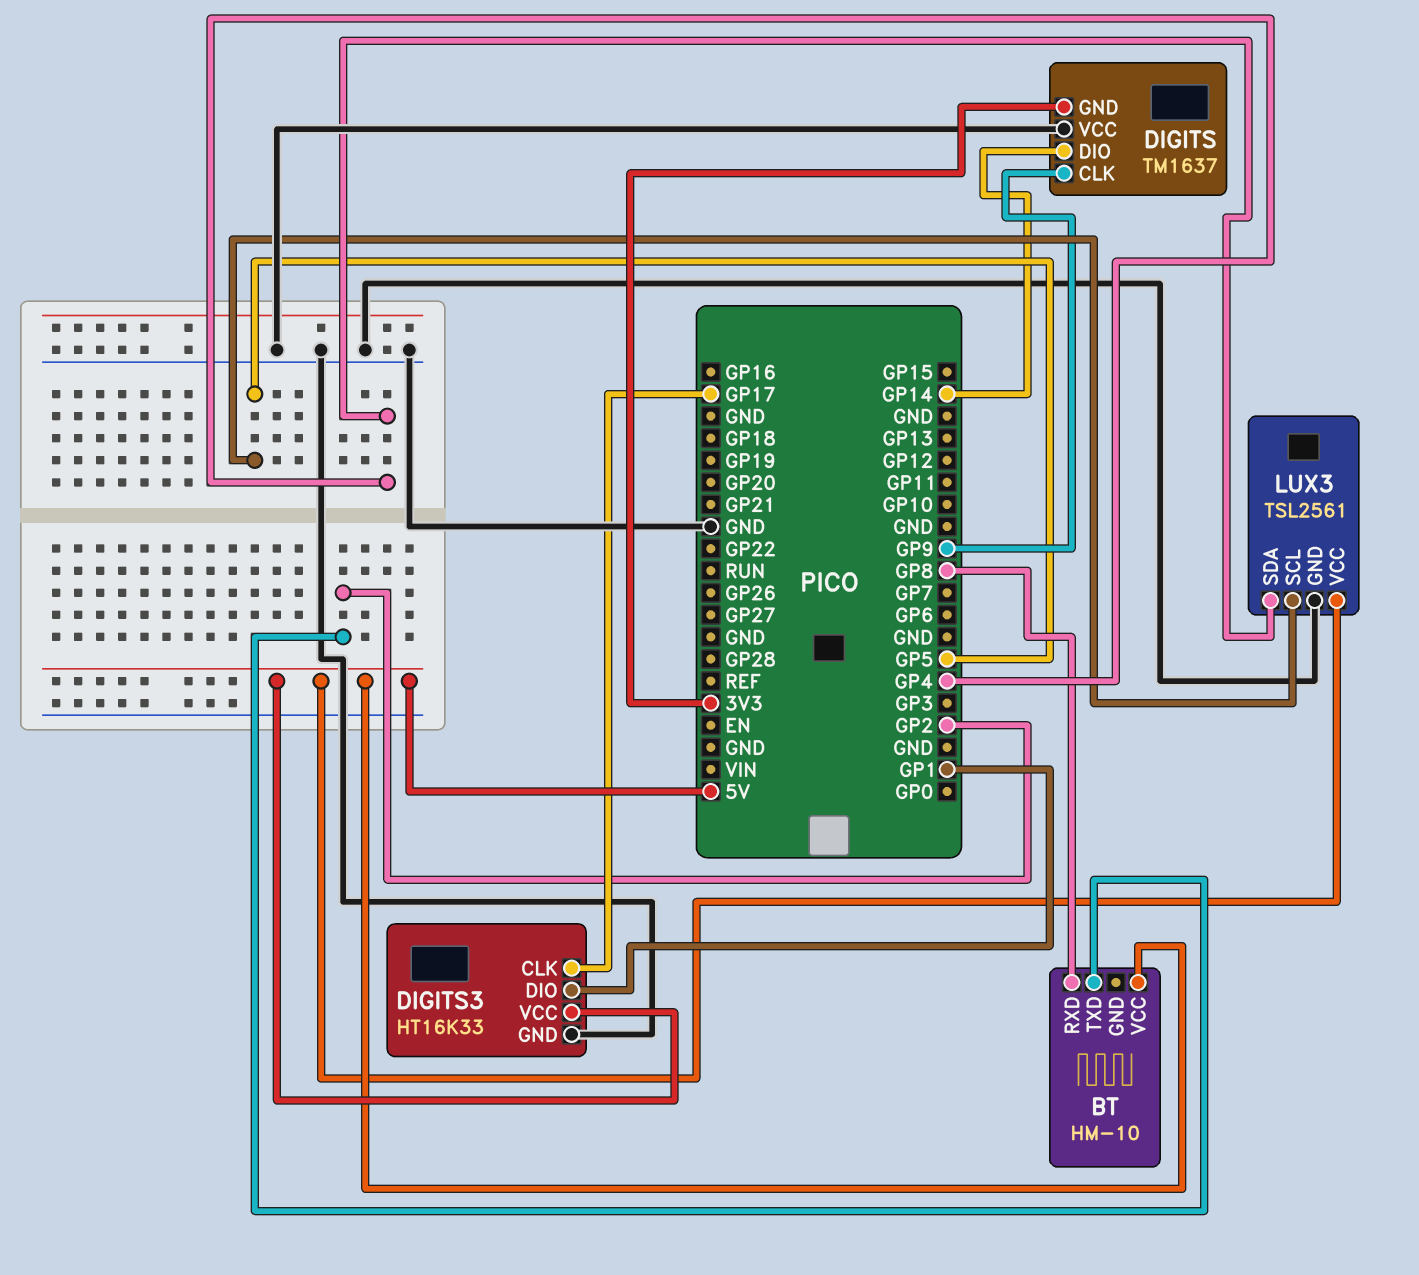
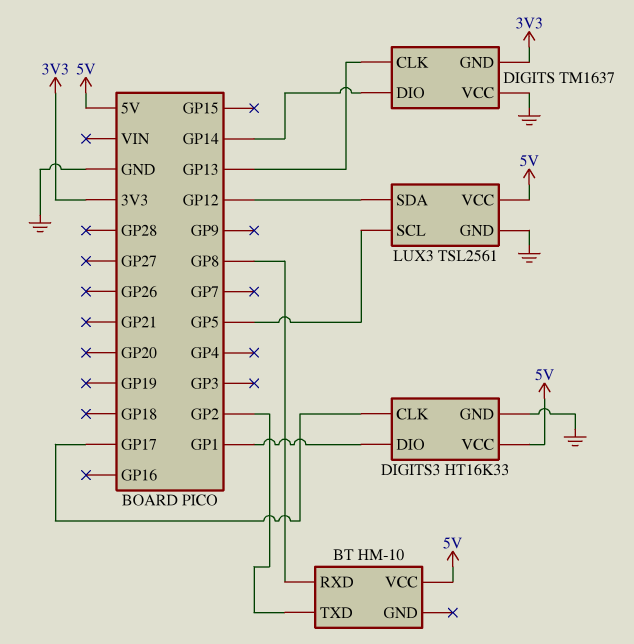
DIGITS pin CLK: GP9 -> GP13
LUX3 pin SDA: GP4 -> GP12

